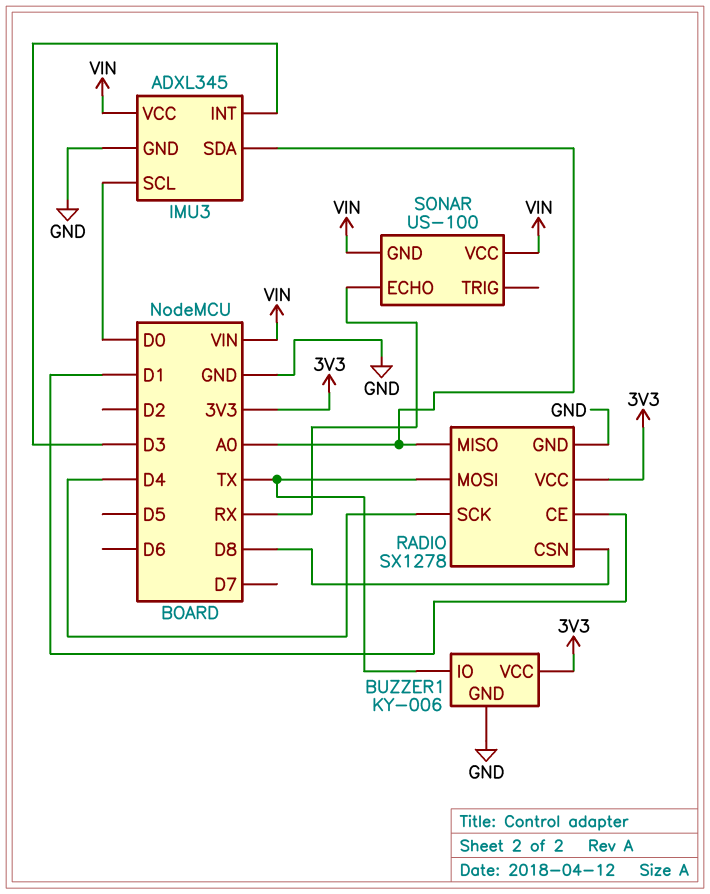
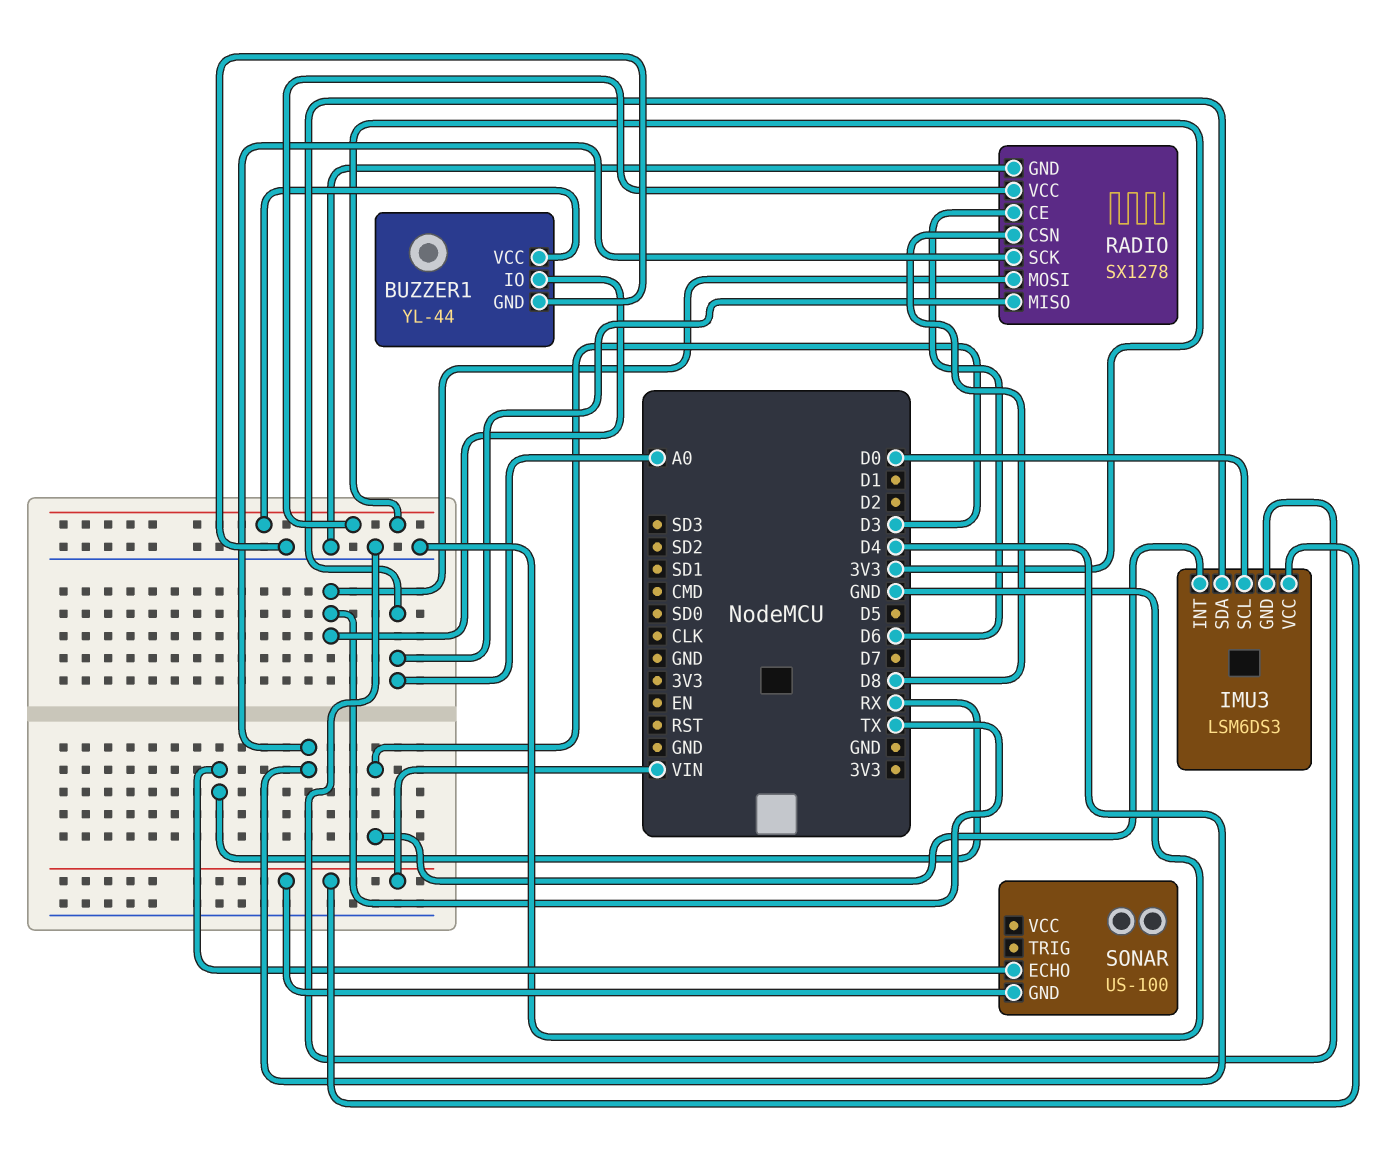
BUZZER1: KY-006 -> YL-44
IMU3: ADXL345 -> LSM6DS3
RADIO pin CE: D1 -> D6
SONAR pin VCC: VIN -> none

